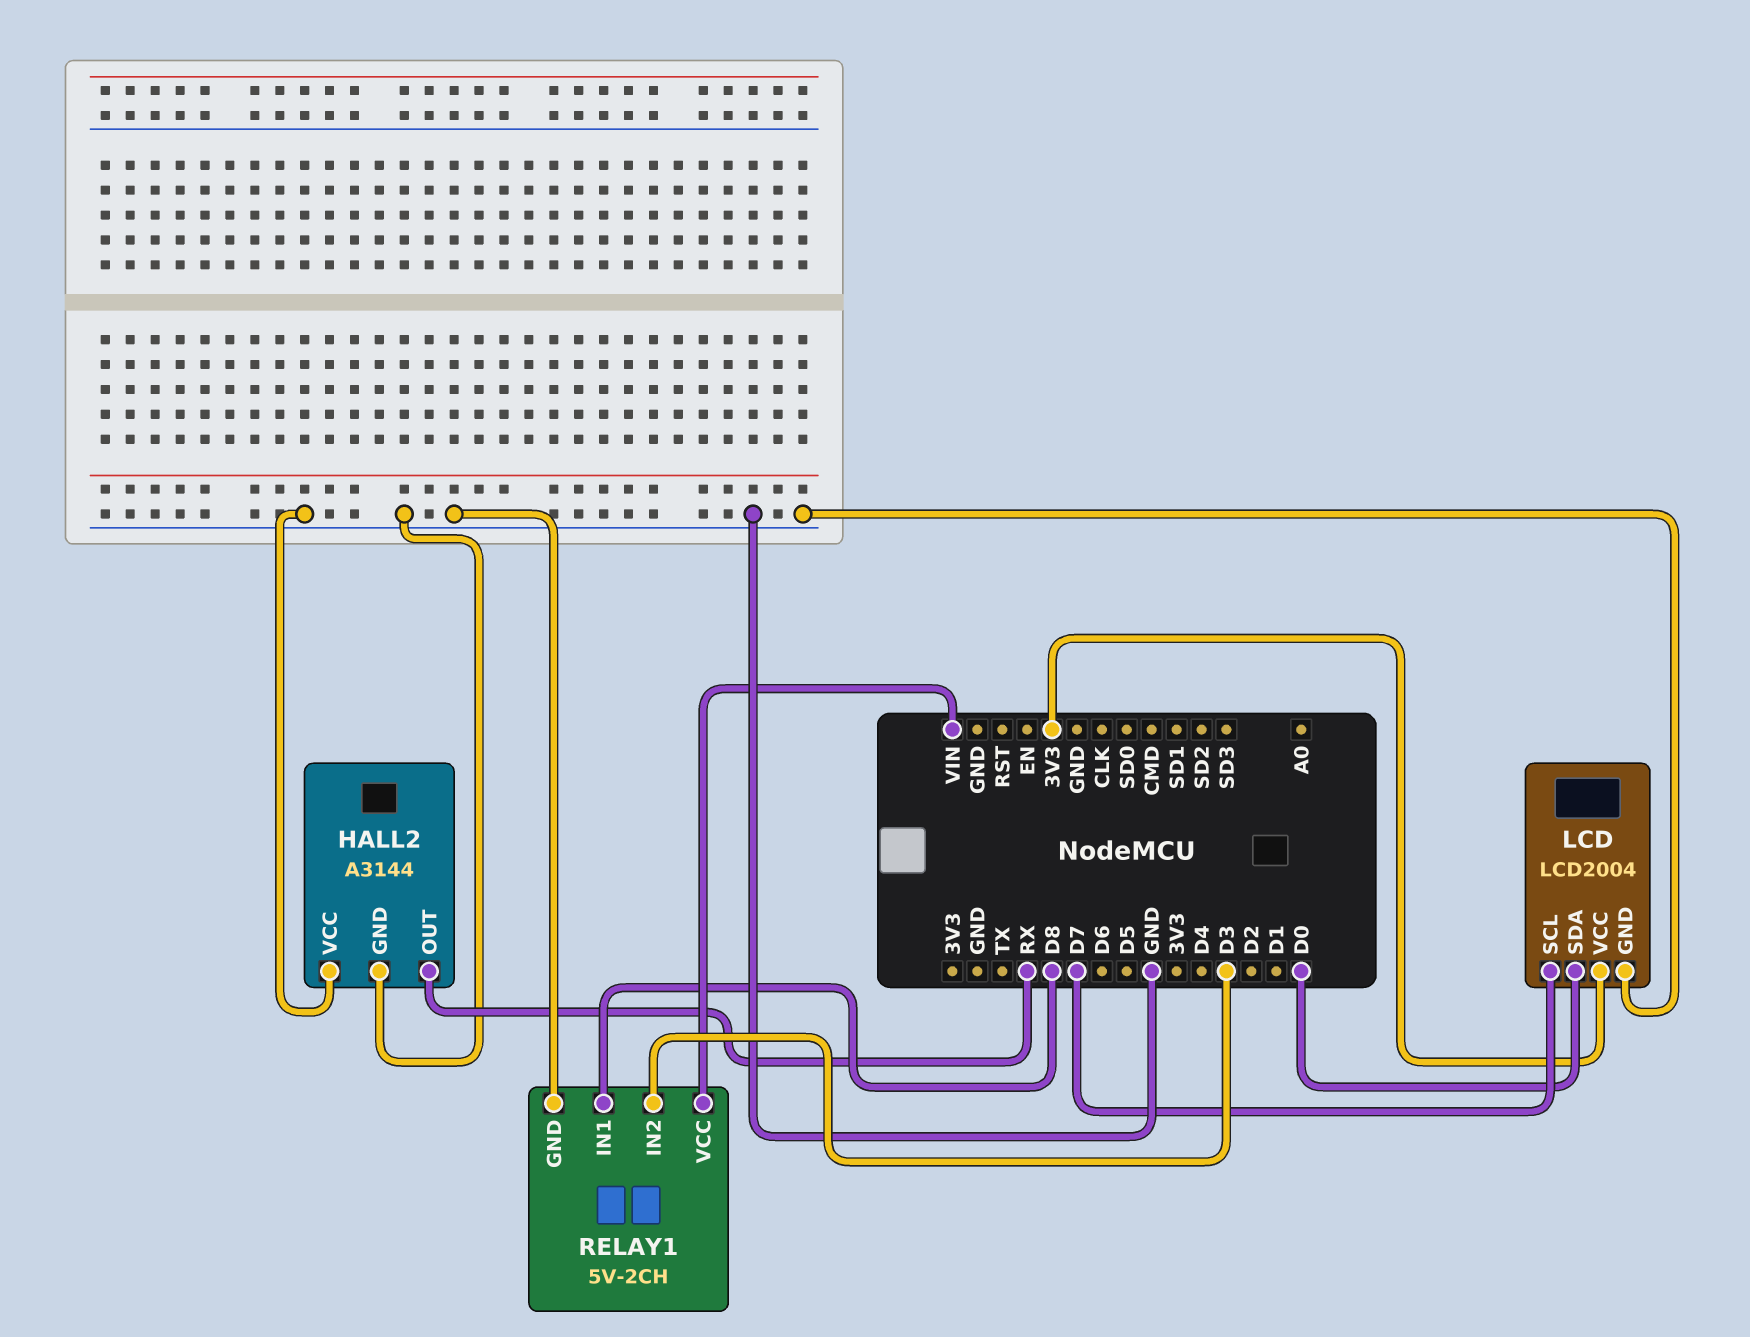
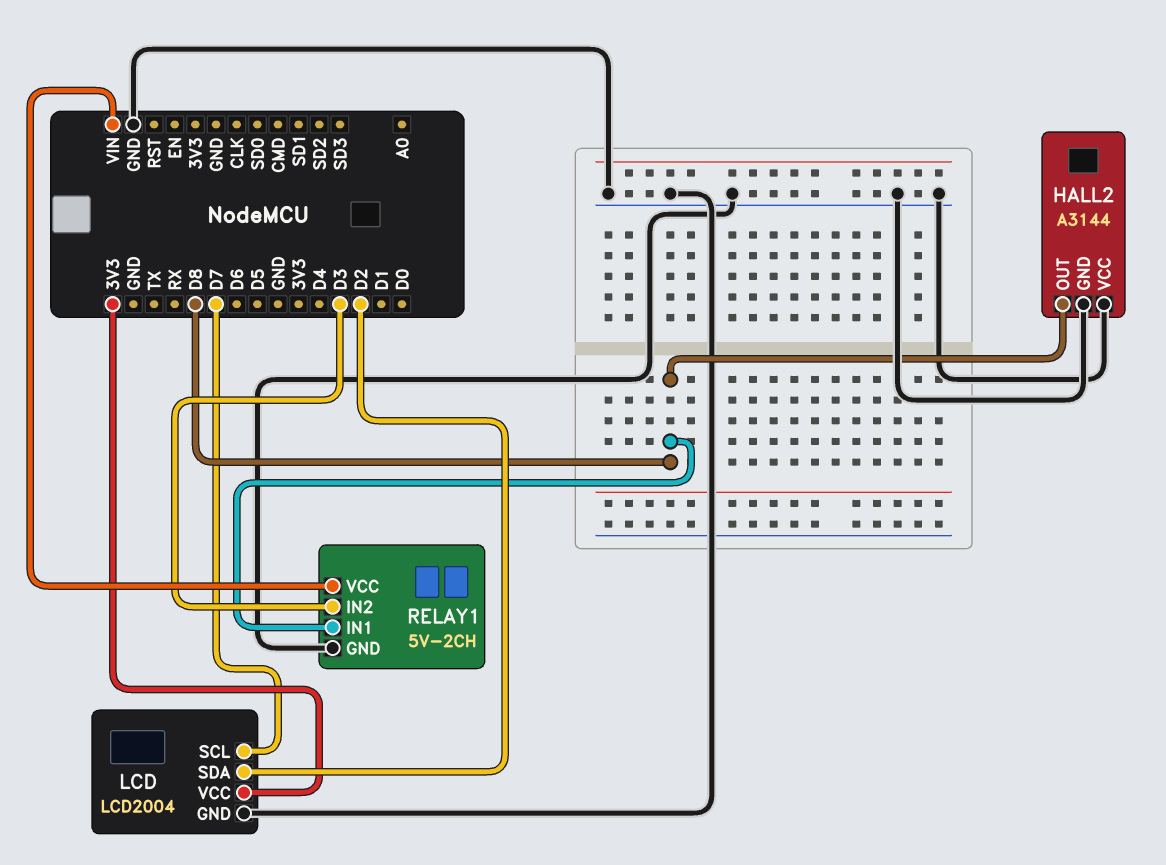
HALL2 pin OUT: RX -> D8
LCD pin SDA: D0 -> D2

